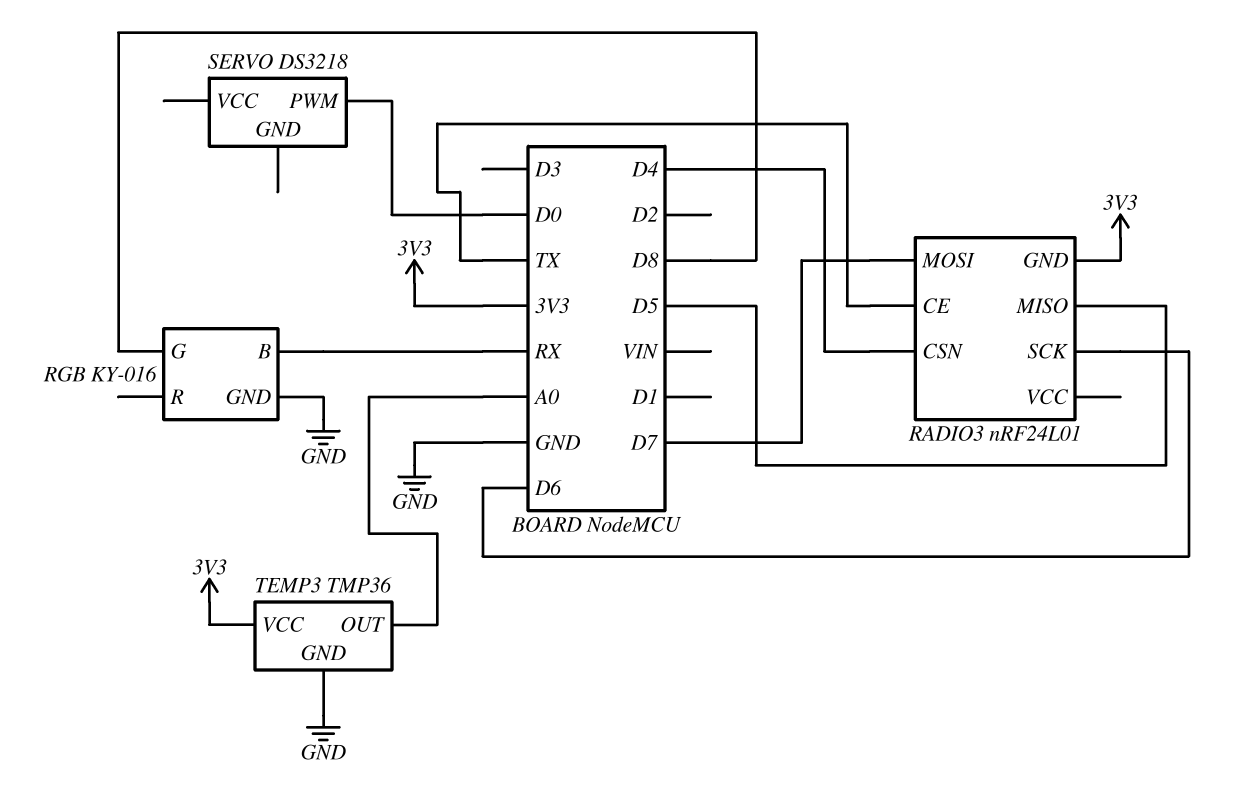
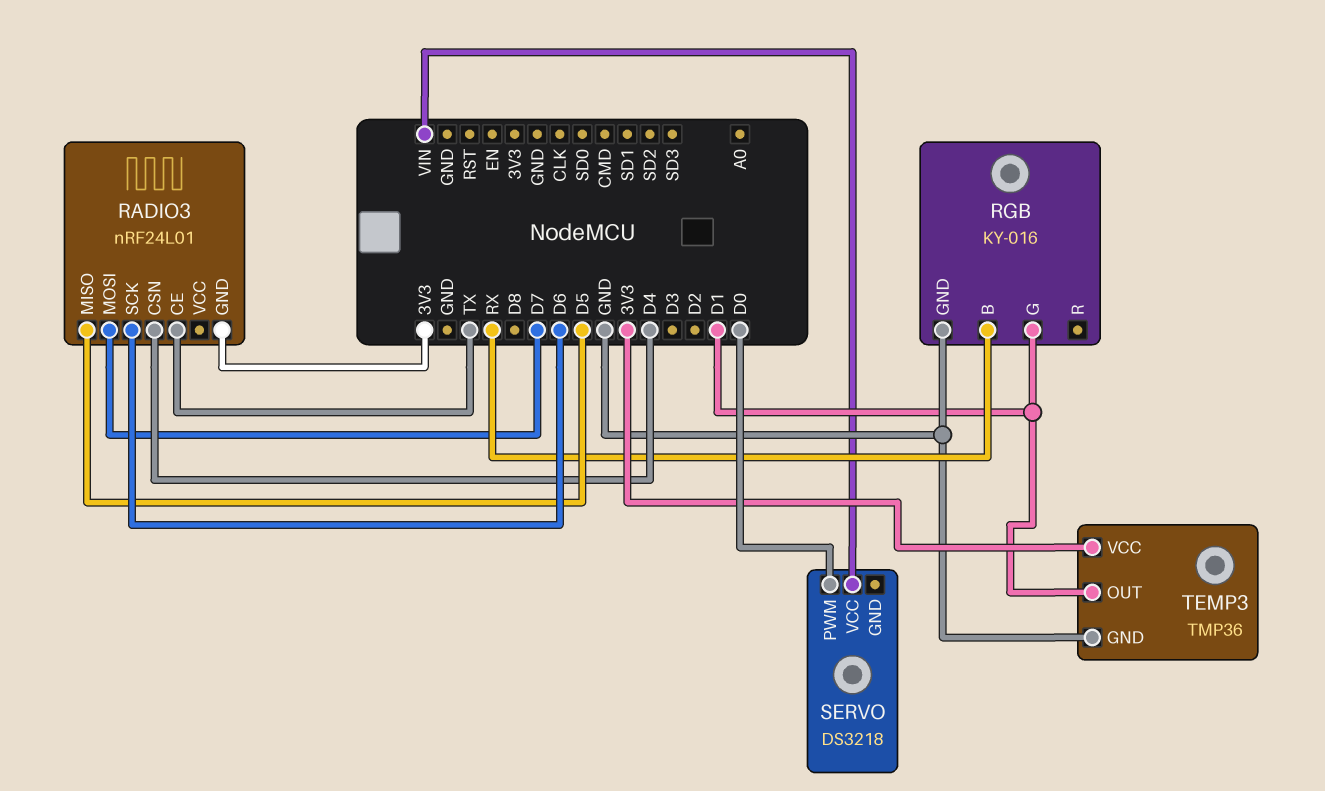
RGB pin G: D8 -> D1
SERVO pin VCC: none -> VIN
TEMP3 pin OUT: A0 -> D1

